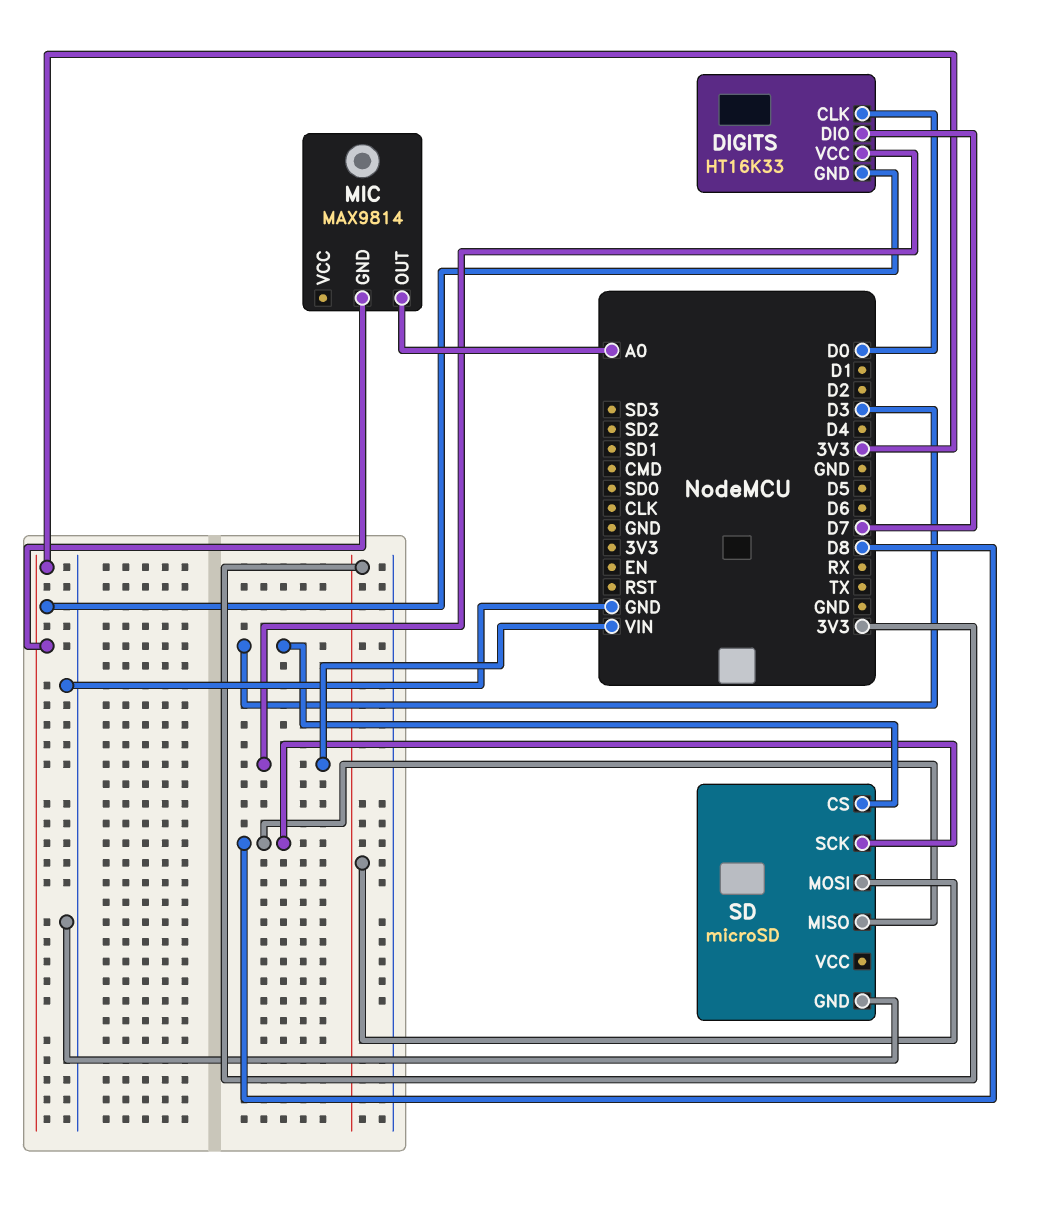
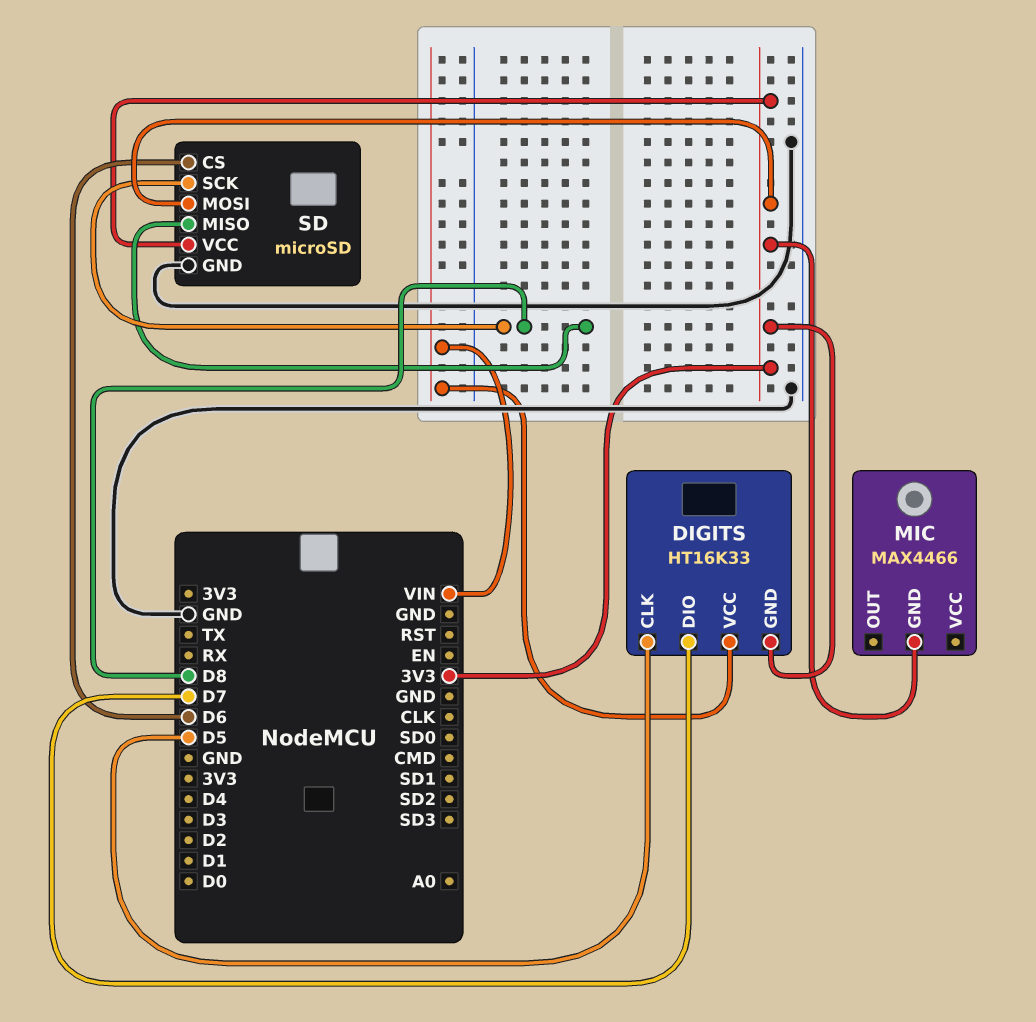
DIGITS pin CLK: D0 -> D5
MIC: MAX9814 -> MAX4466
MIC pin OUT: A0 -> none
SD pin CS: D3 -> D6
SD pin VCC: none -> 3V3

